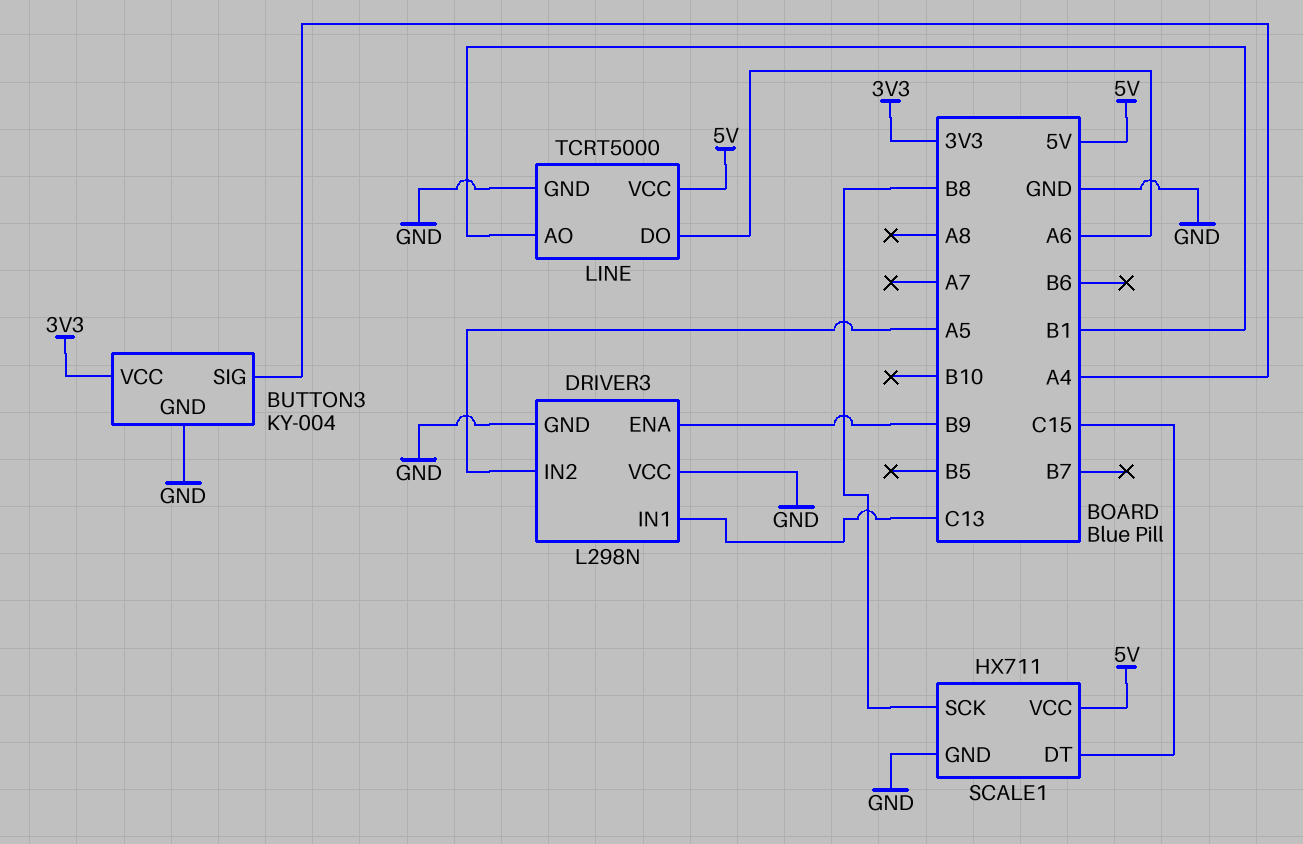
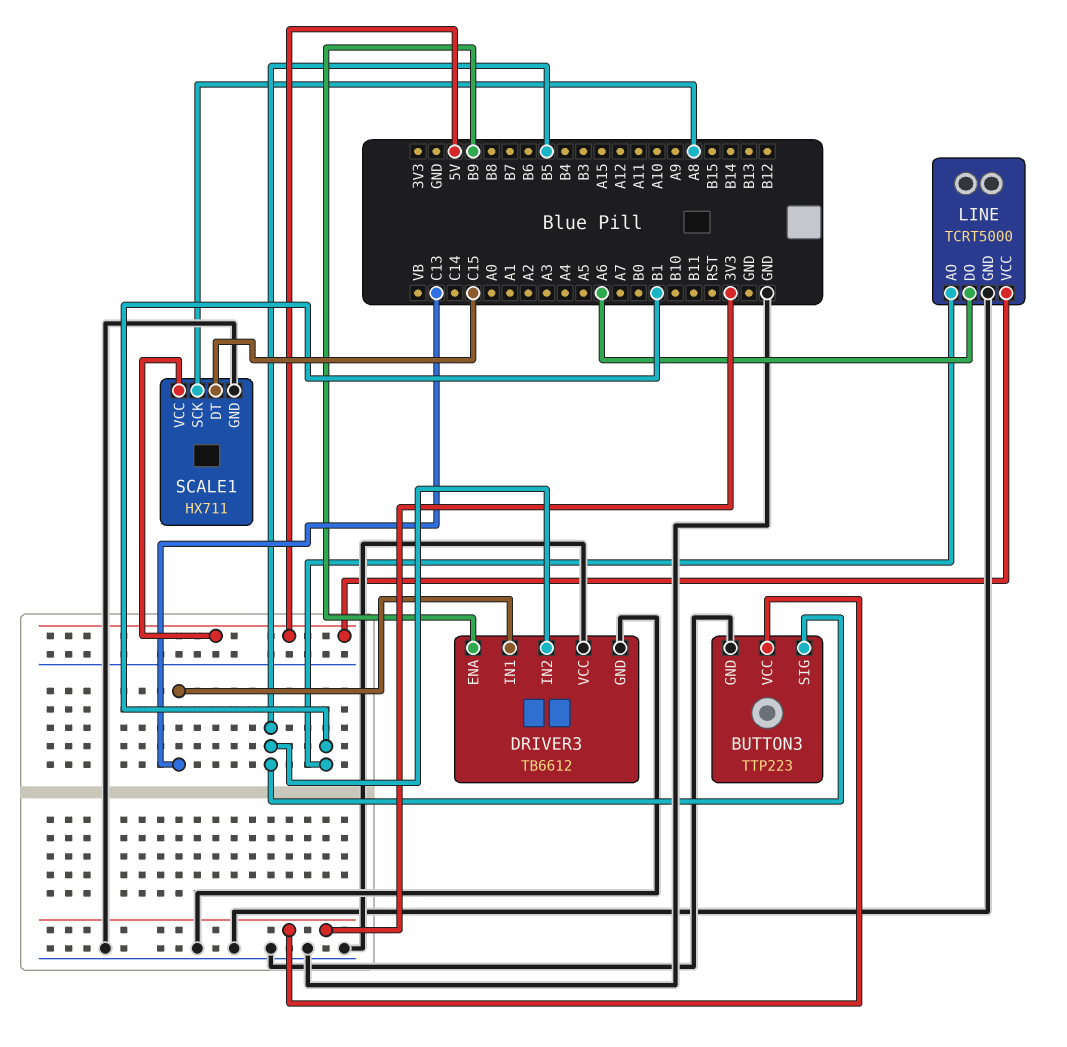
BUTTON3: KY-004 -> TTP223
BUTTON3 pin SIG: A4 -> B5
DRIVER3: L298N -> TB6612
DRIVER3 pin IN2: A5 -> B5
SCALE1 pin SCK: B8 -> A8

